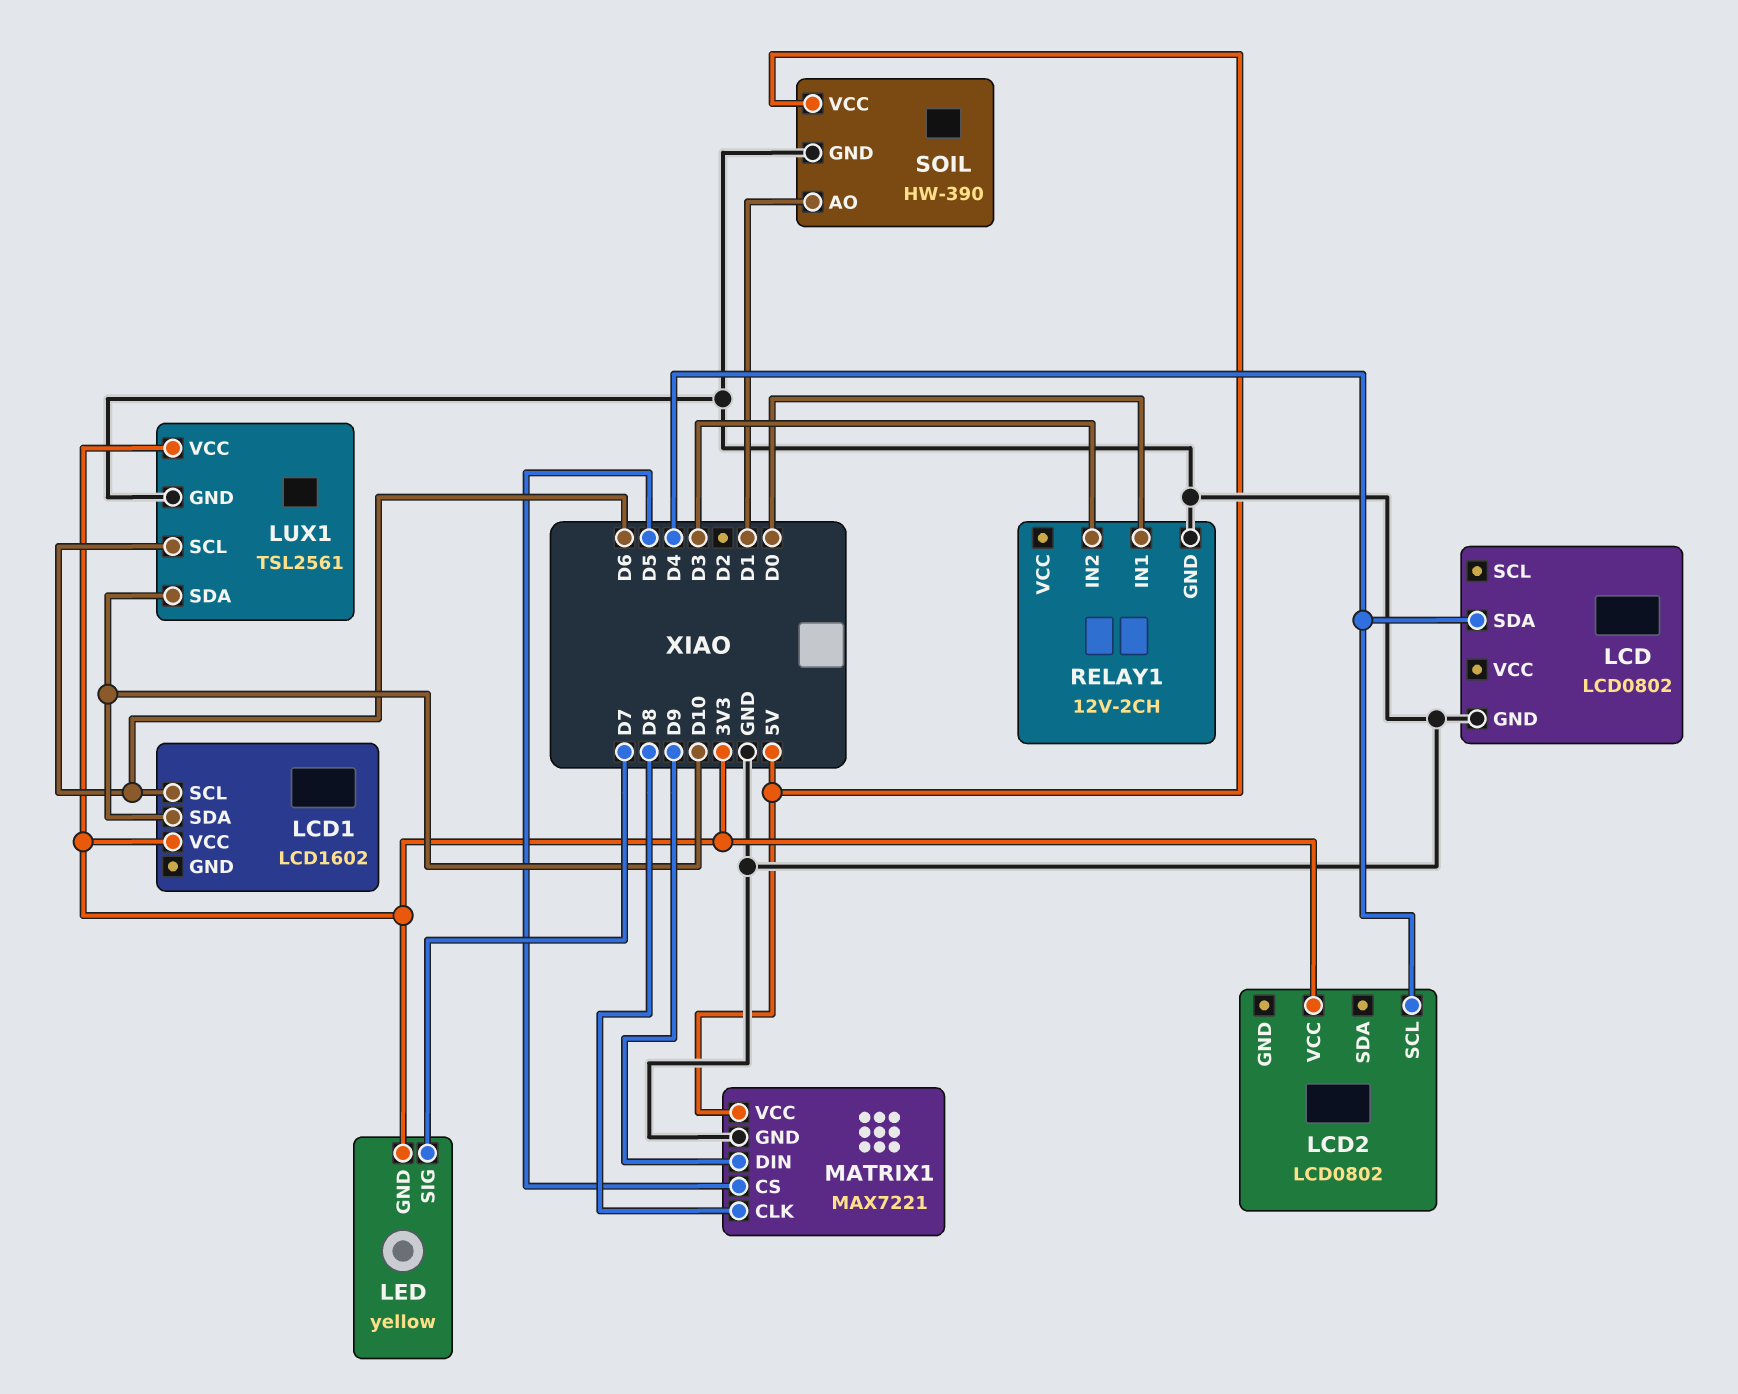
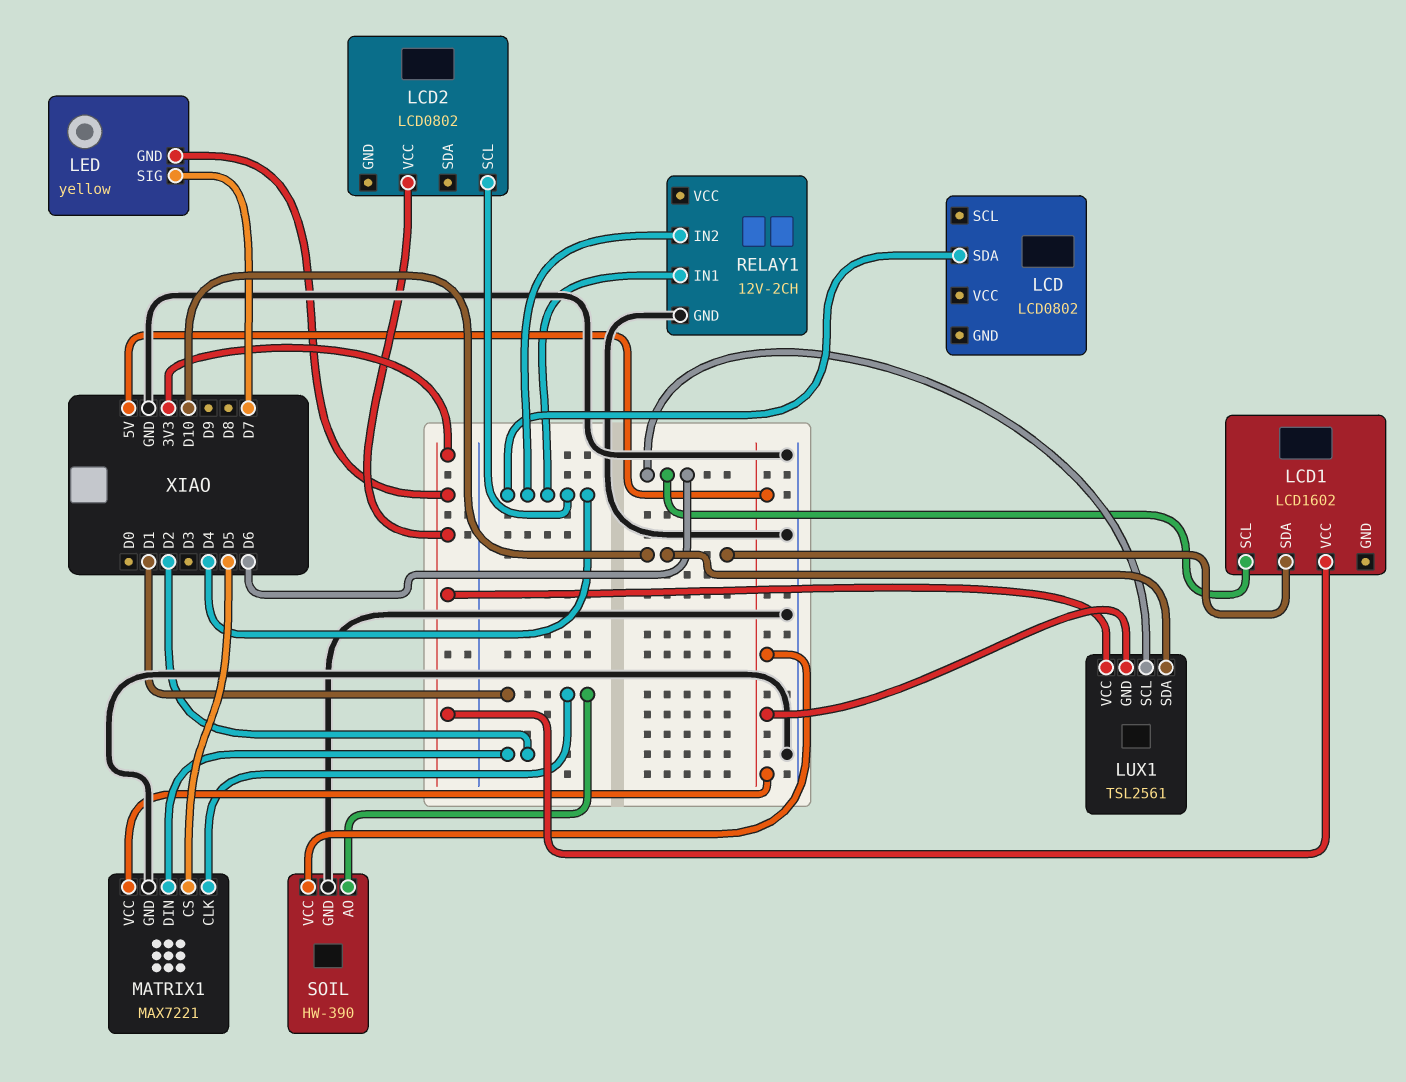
LCD pin GND: GND -> none
LUX1 pin GND: GND -> 5V
MATRIX1 pin CLK: D8 -> D1
MATRIX1 pin DIN: D9 -> D2
RELAY1 pin IN1: D0 -> D4
RELAY1 pin IN2: D3 -> D4

